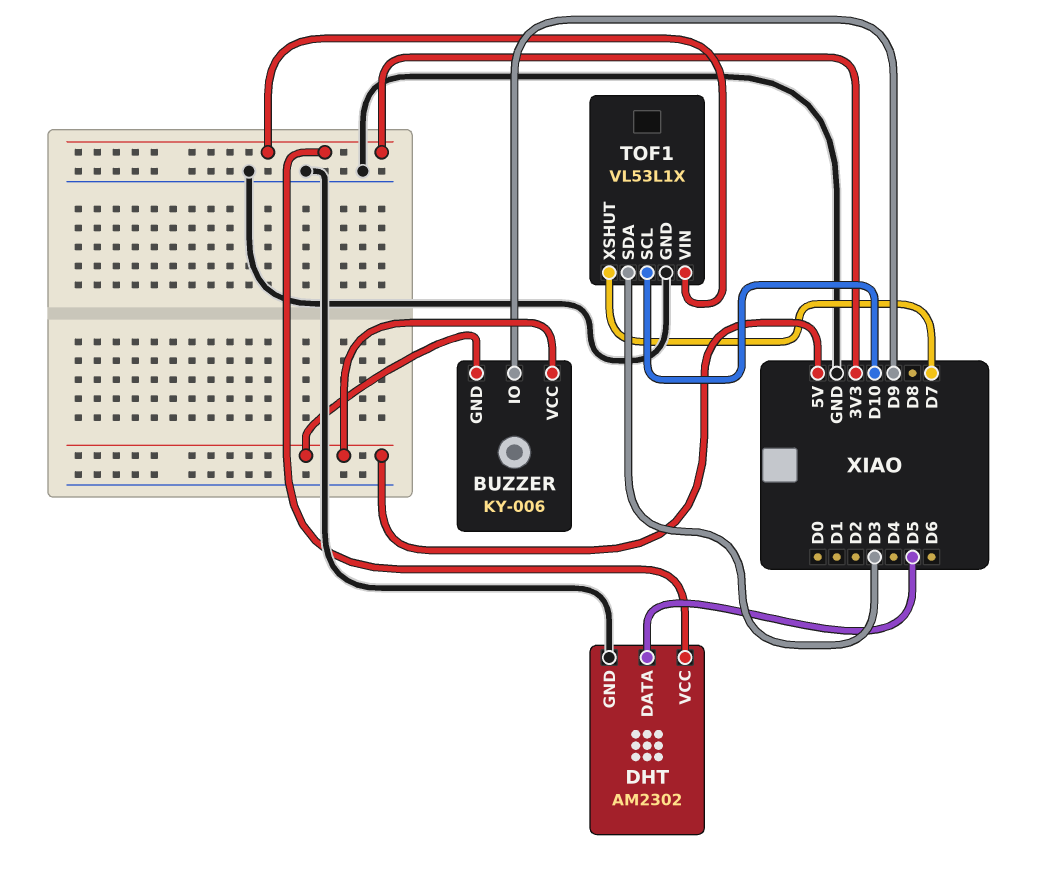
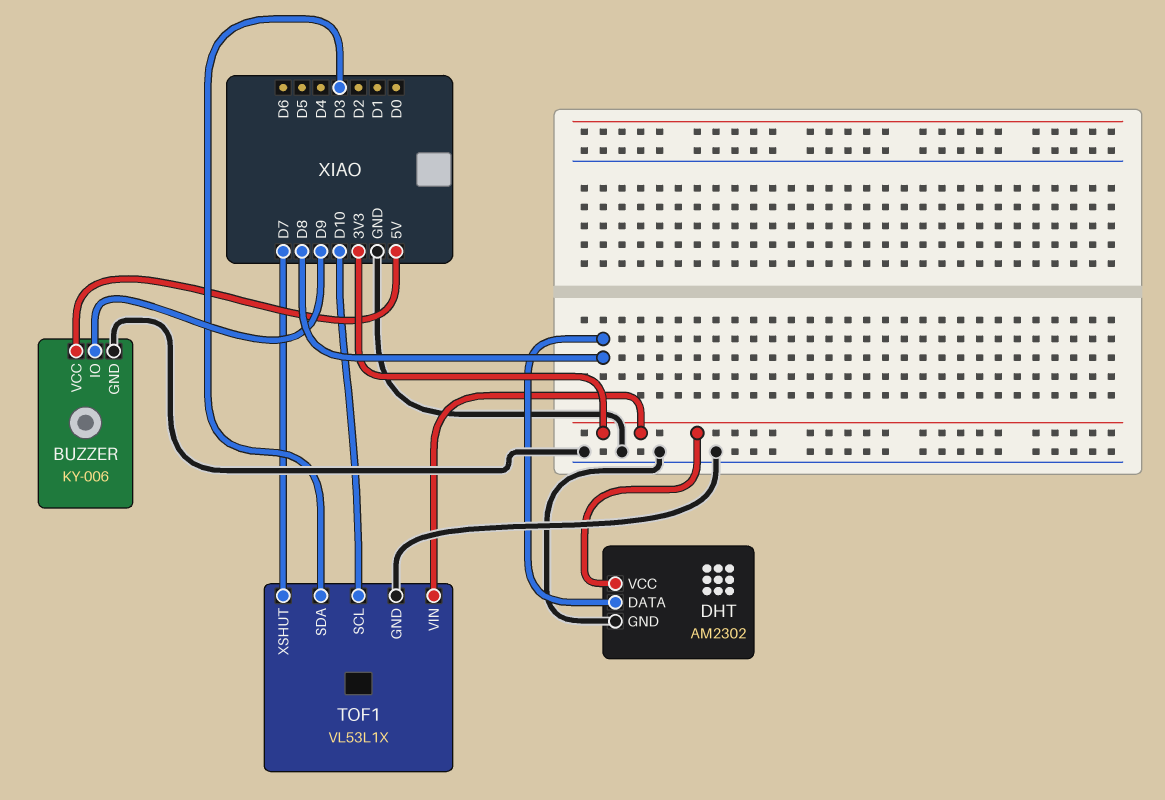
BUZZER pin GND: 5V -> GND
DHT pin DATA: D5 -> D8

